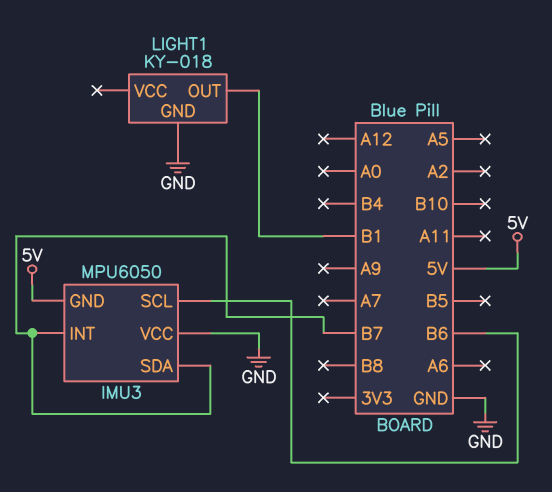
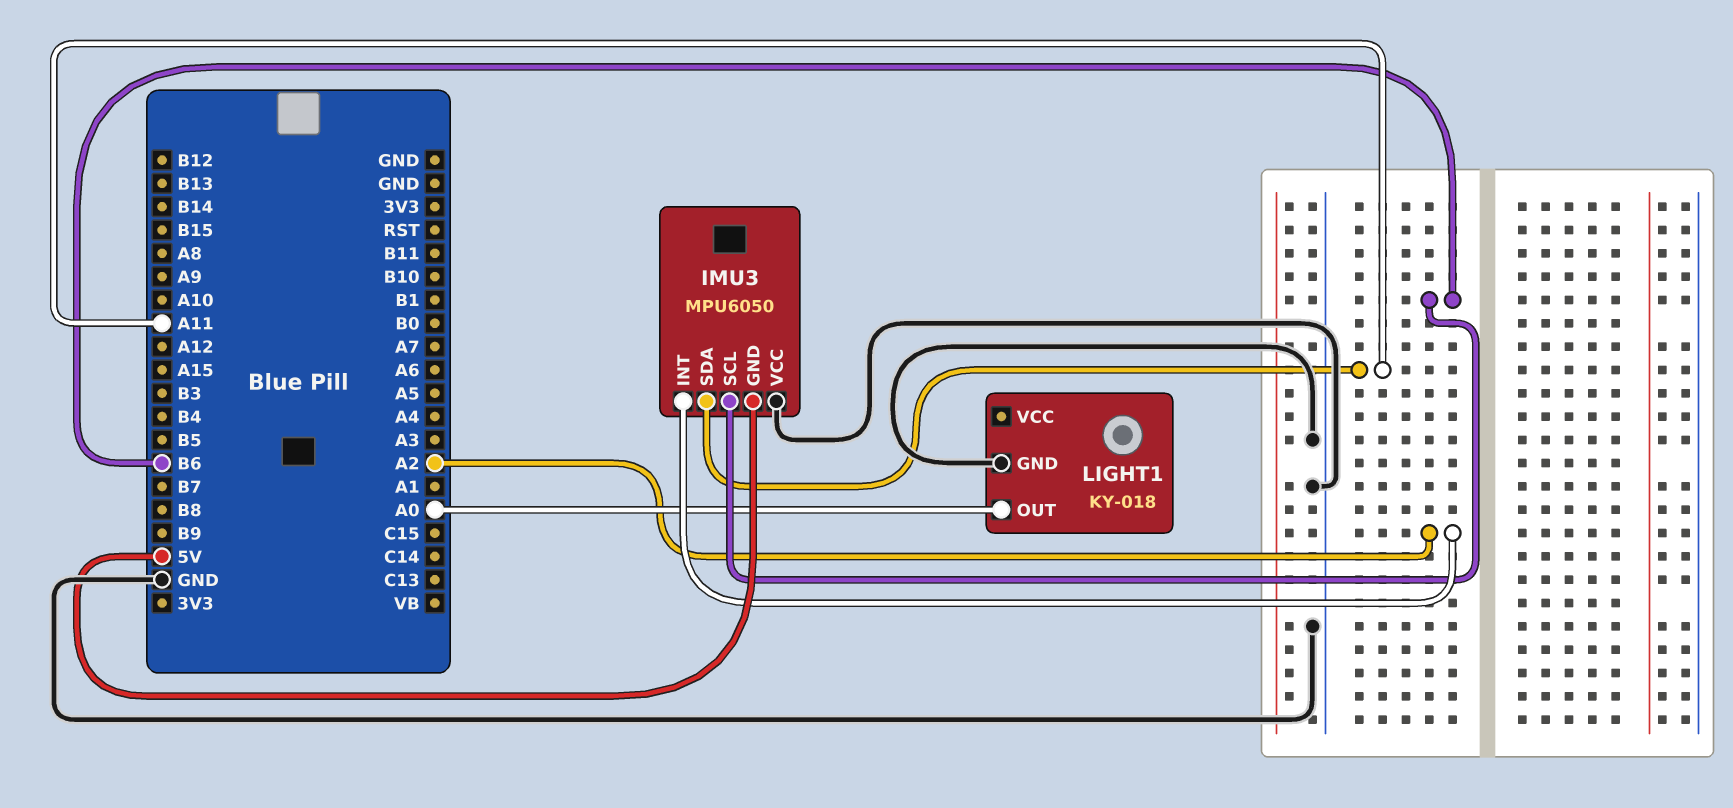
IMU3 pin INT: B7 -> A2
IMU3 pin SDA: B7 -> A11
LIGHT1 pin OUT: B1 -> A0

